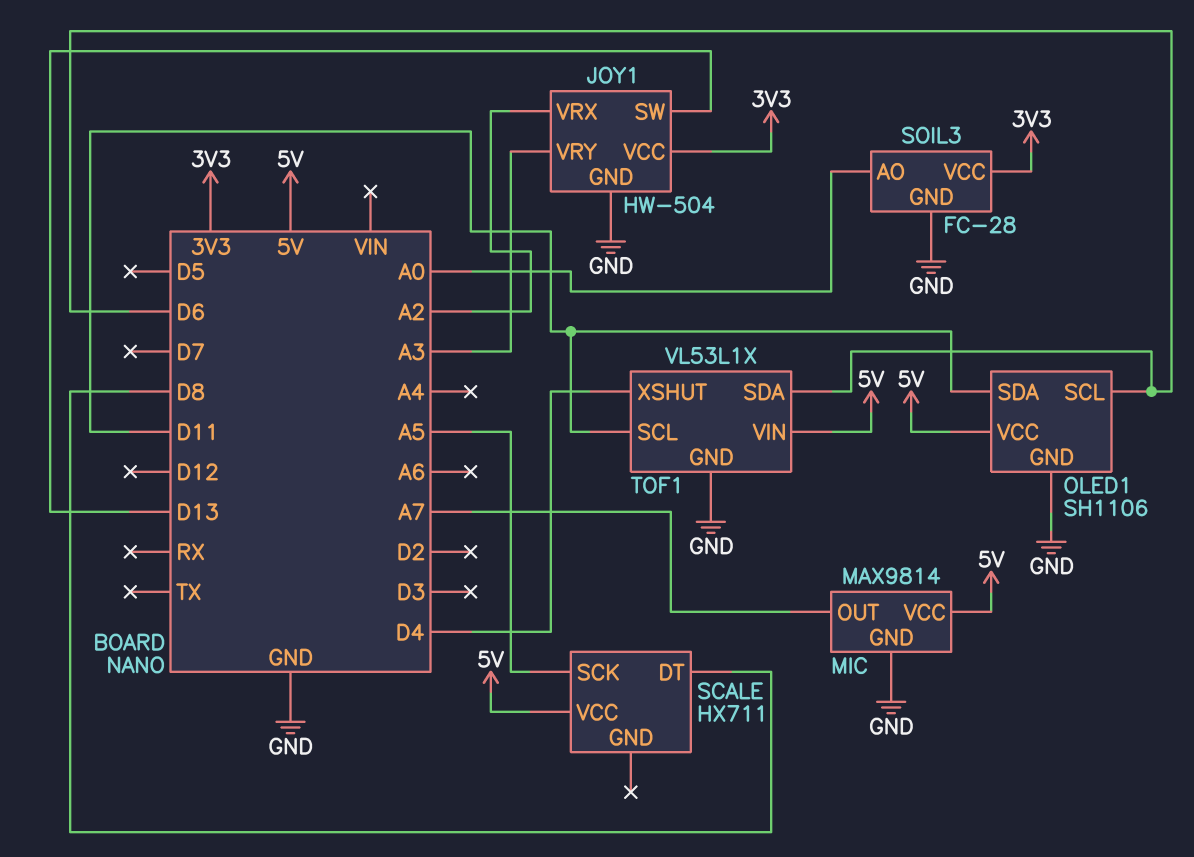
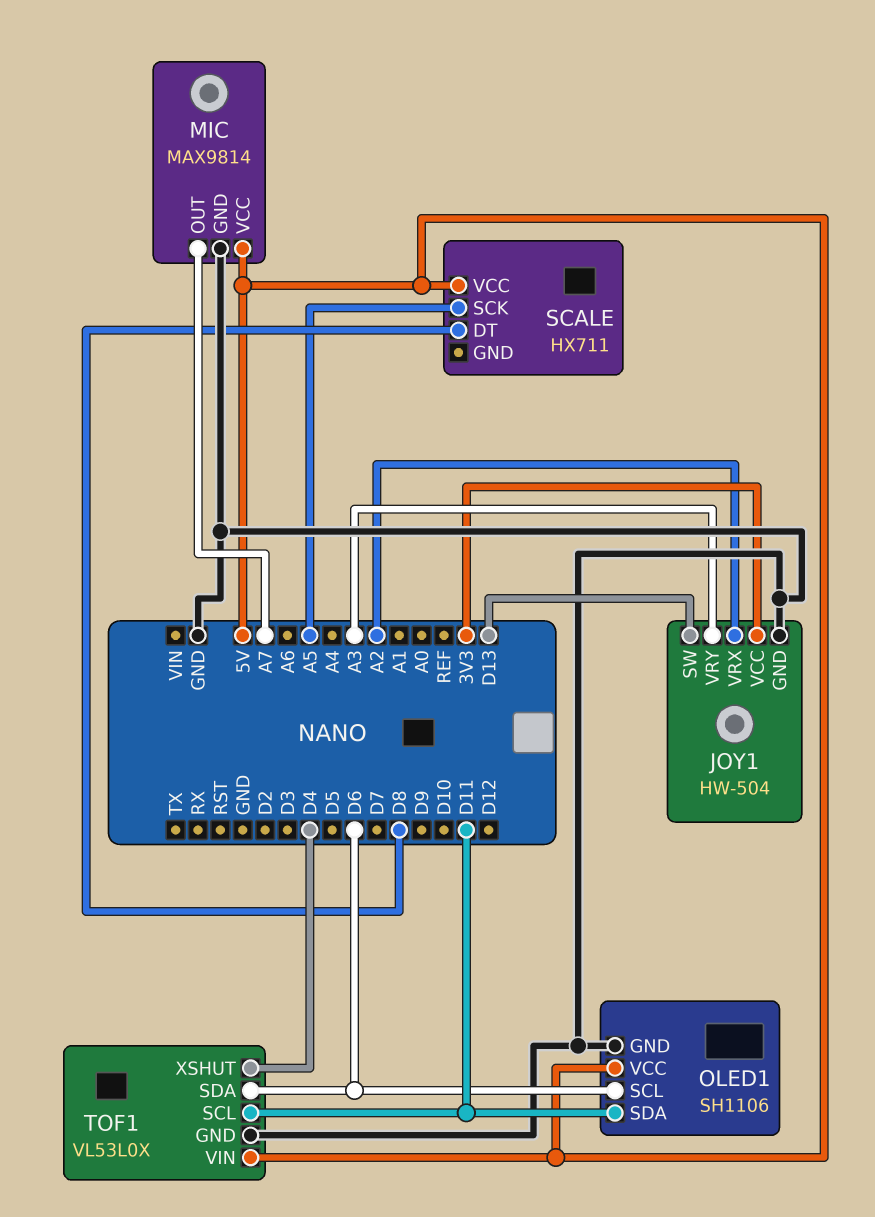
SOIL3: FC-28 -> none
SOIL3 pin AO: A0 -> none
SOIL3 pin GND: GND -> none
SOIL3 pin VCC: 3V3 -> none
TOF1: VL53L1X -> VL53L0X

